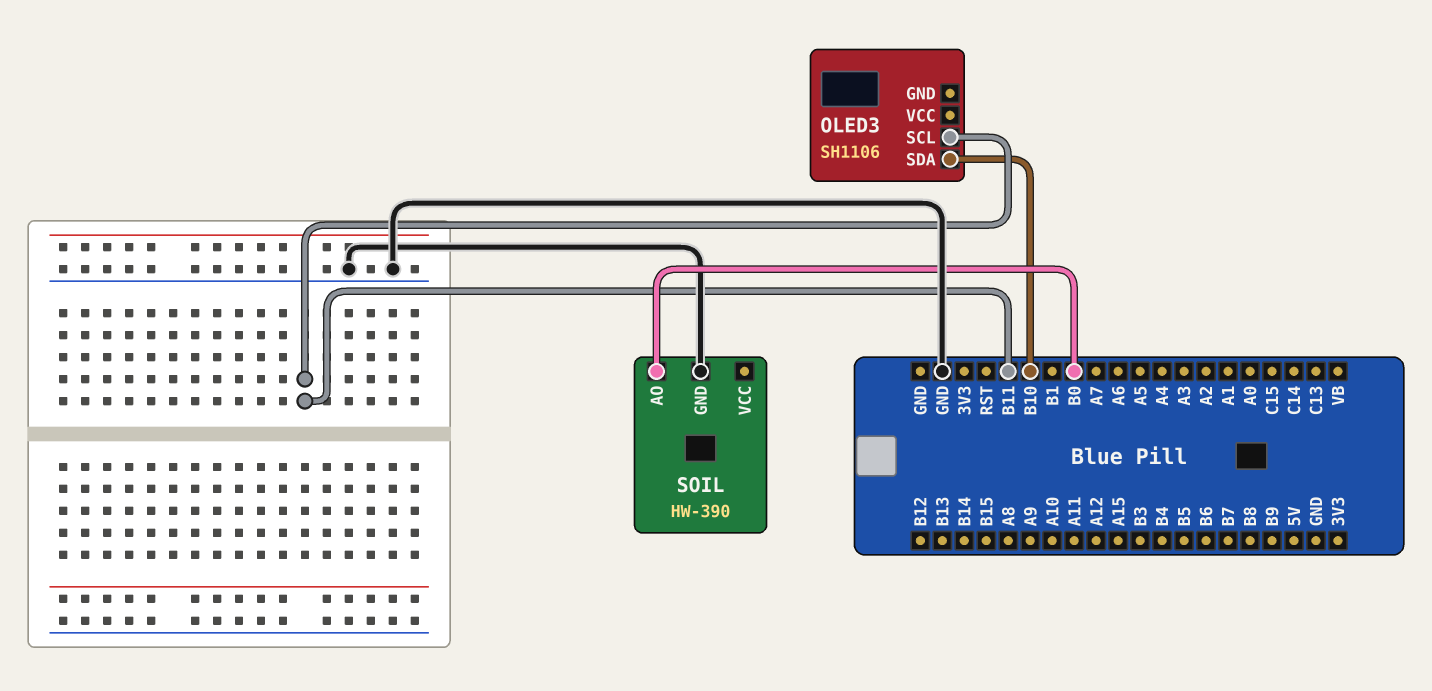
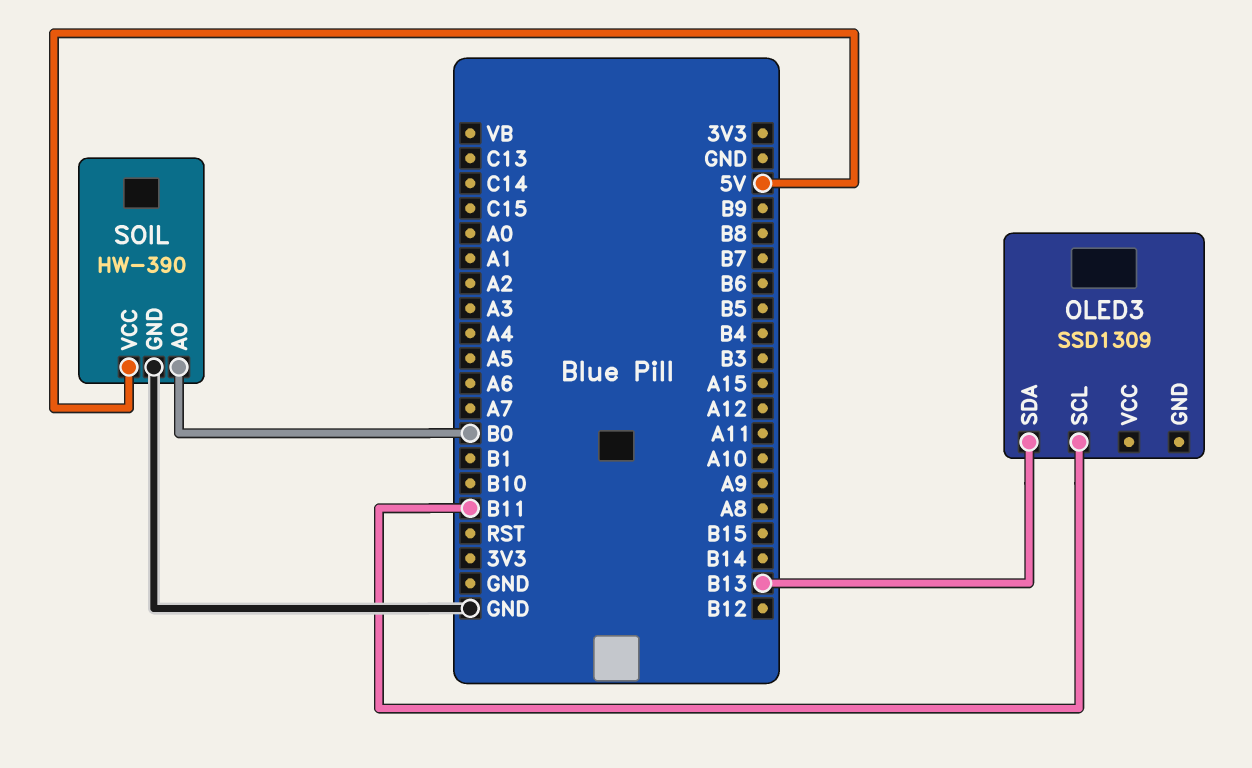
OLED3: SH1106 -> SSD1309
OLED3 pin SDA: B10 -> B13
SOIL pin VCC: none -> 5V

